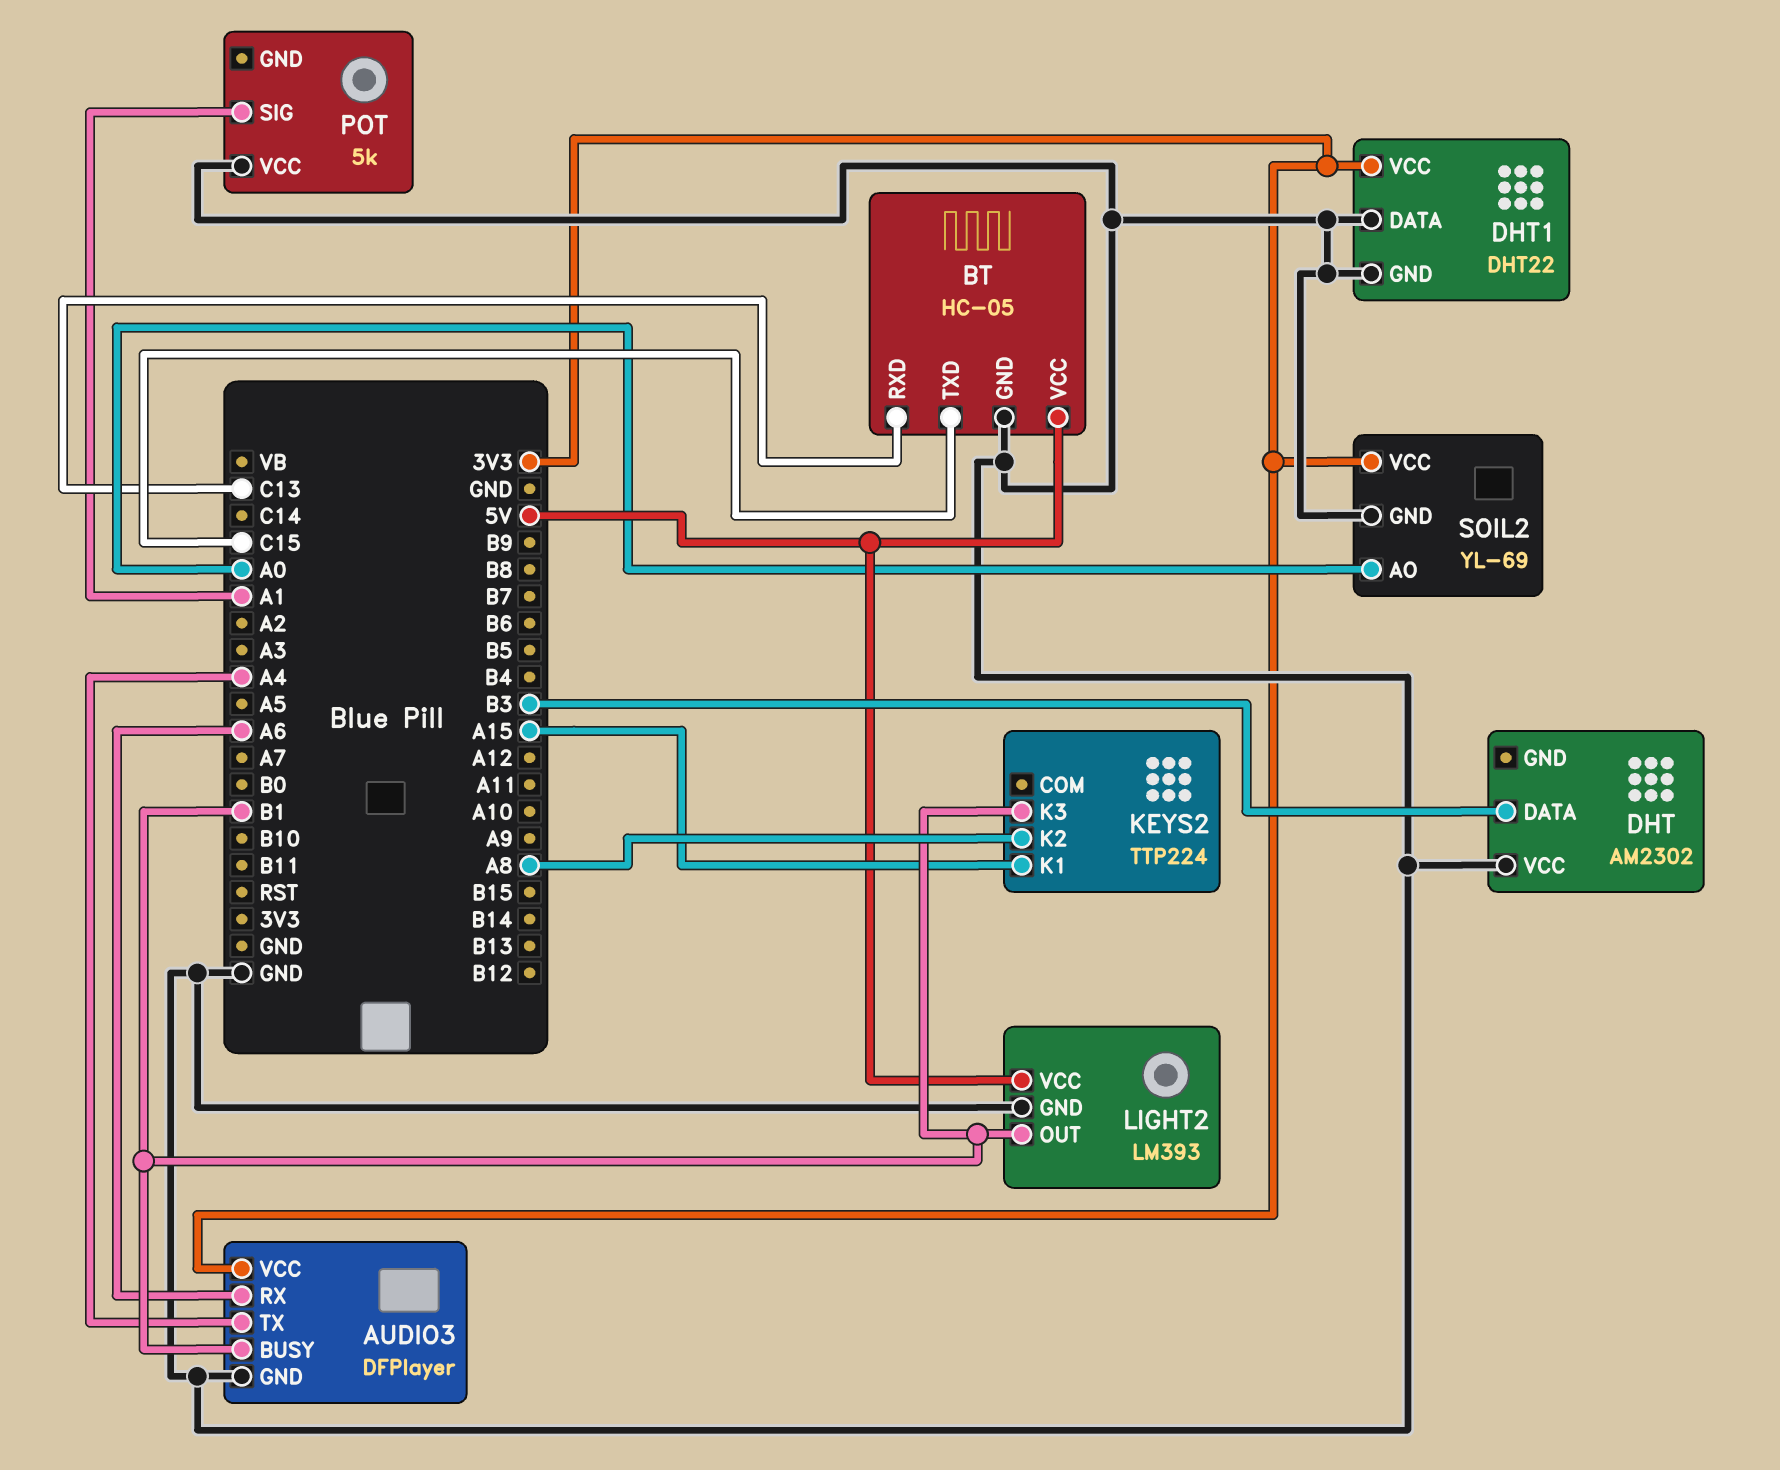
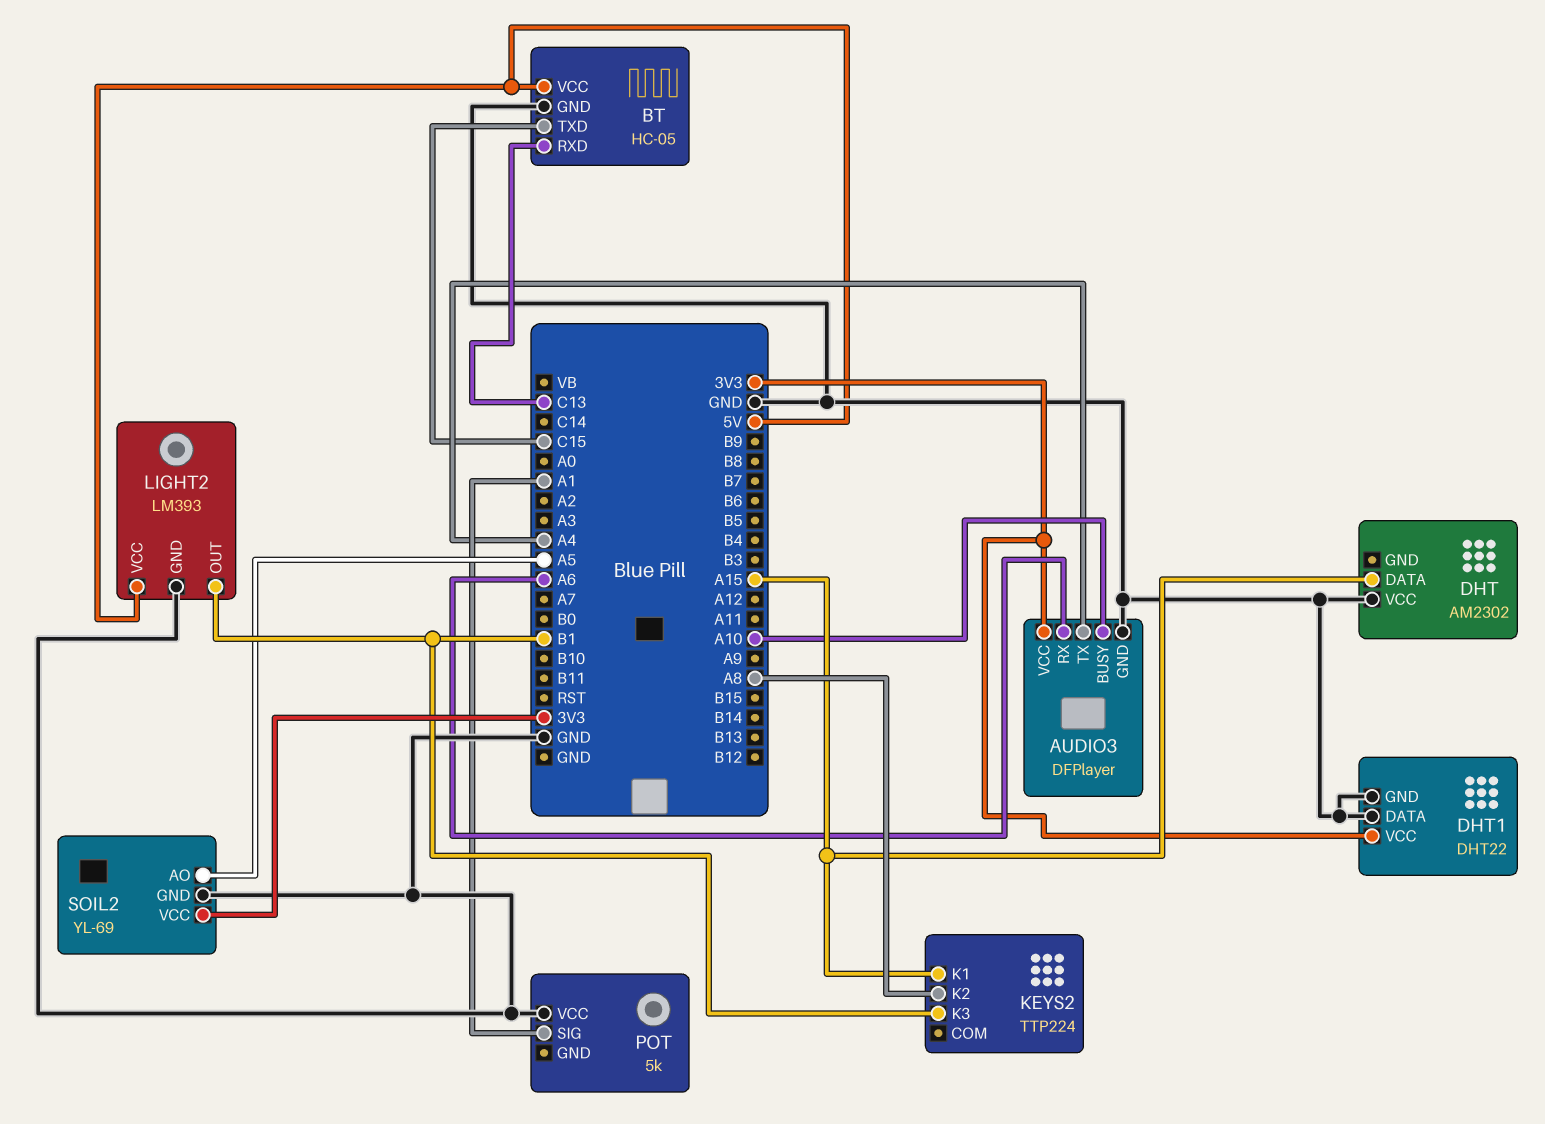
AUDIO3 pin BUSY: B1 -> A10
DHT pin DATA: B3 -> A15
SOIL2 pin AO: A0 -> A5

